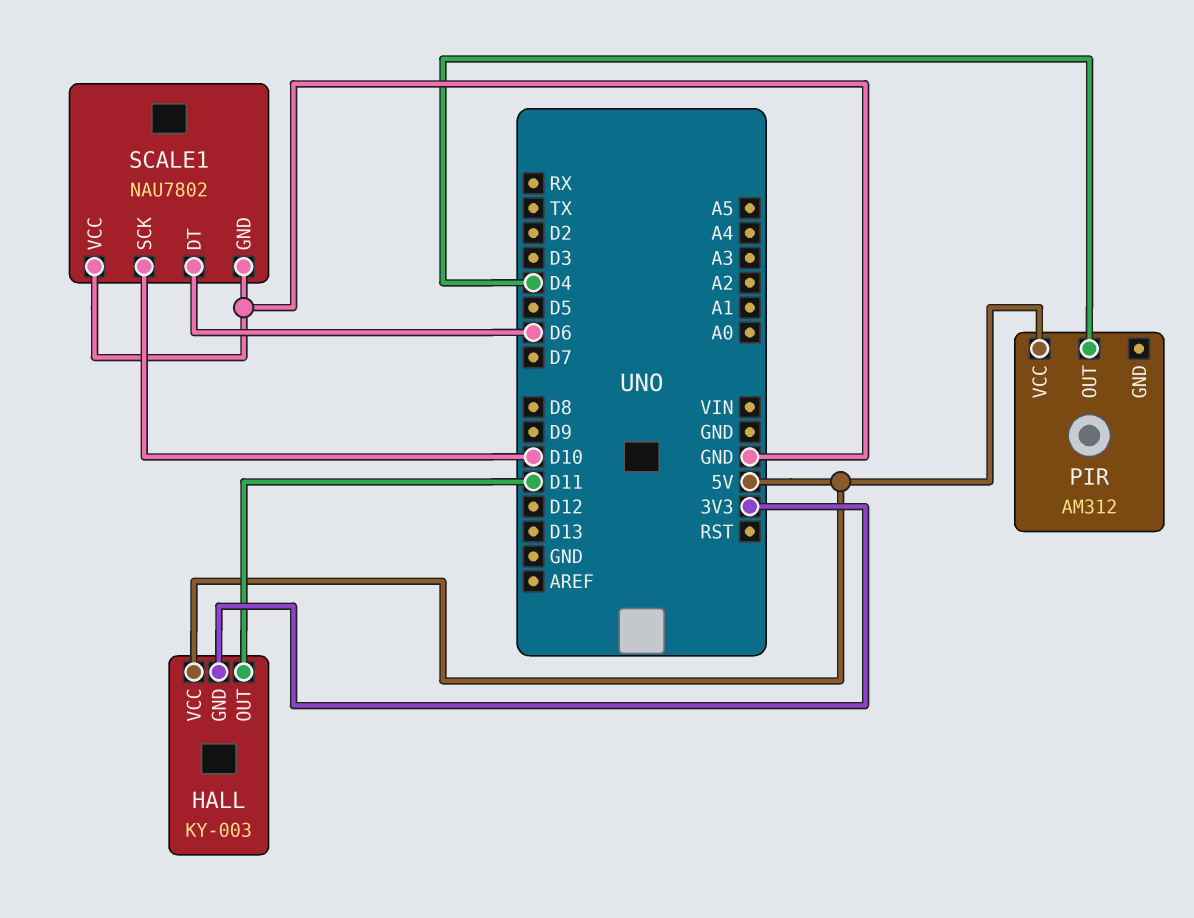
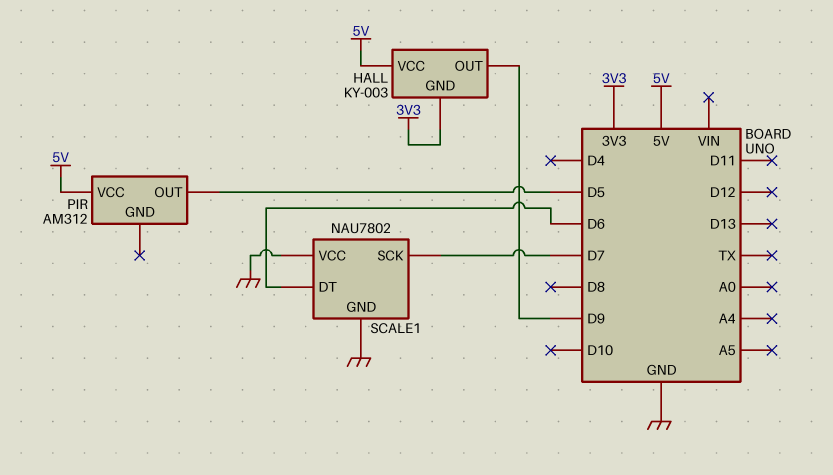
HALL pin OUT: D11 -> D9
PIR pin OUT: D4 -> D5
SCALE1 pin SCK: D10 -> D7

